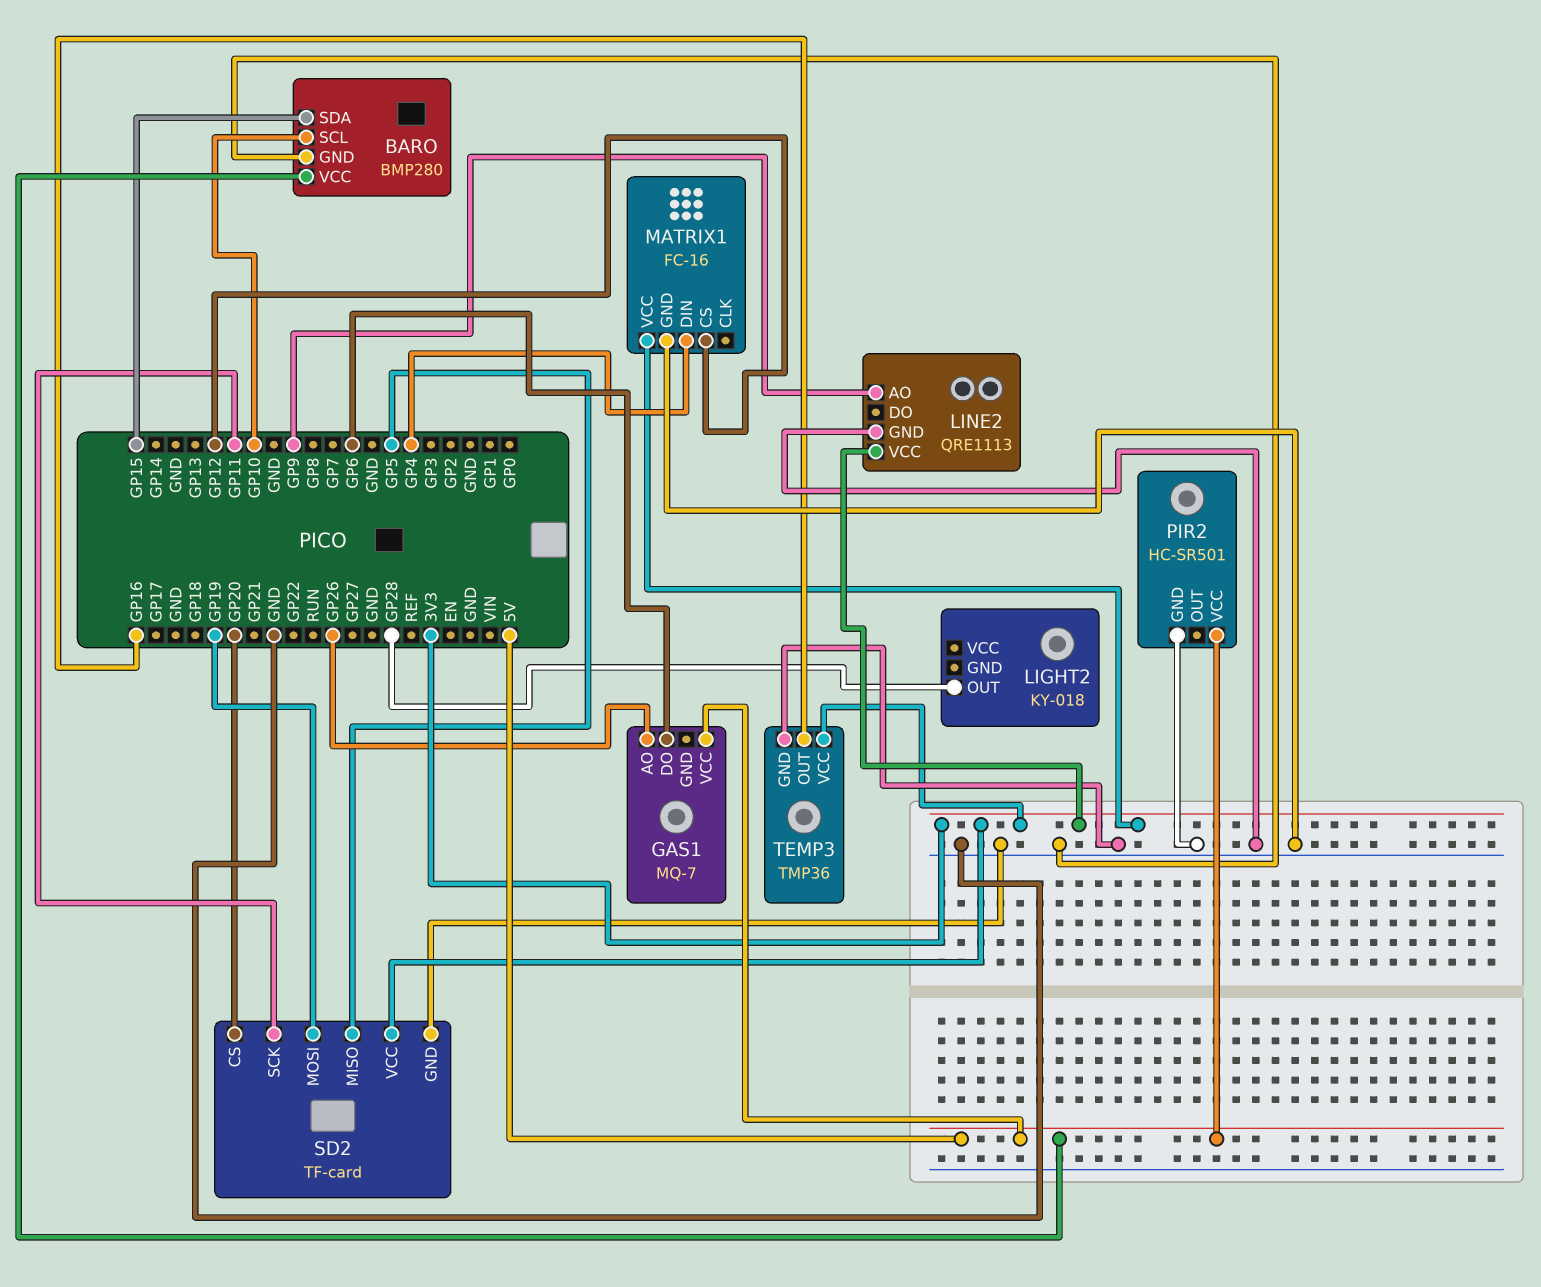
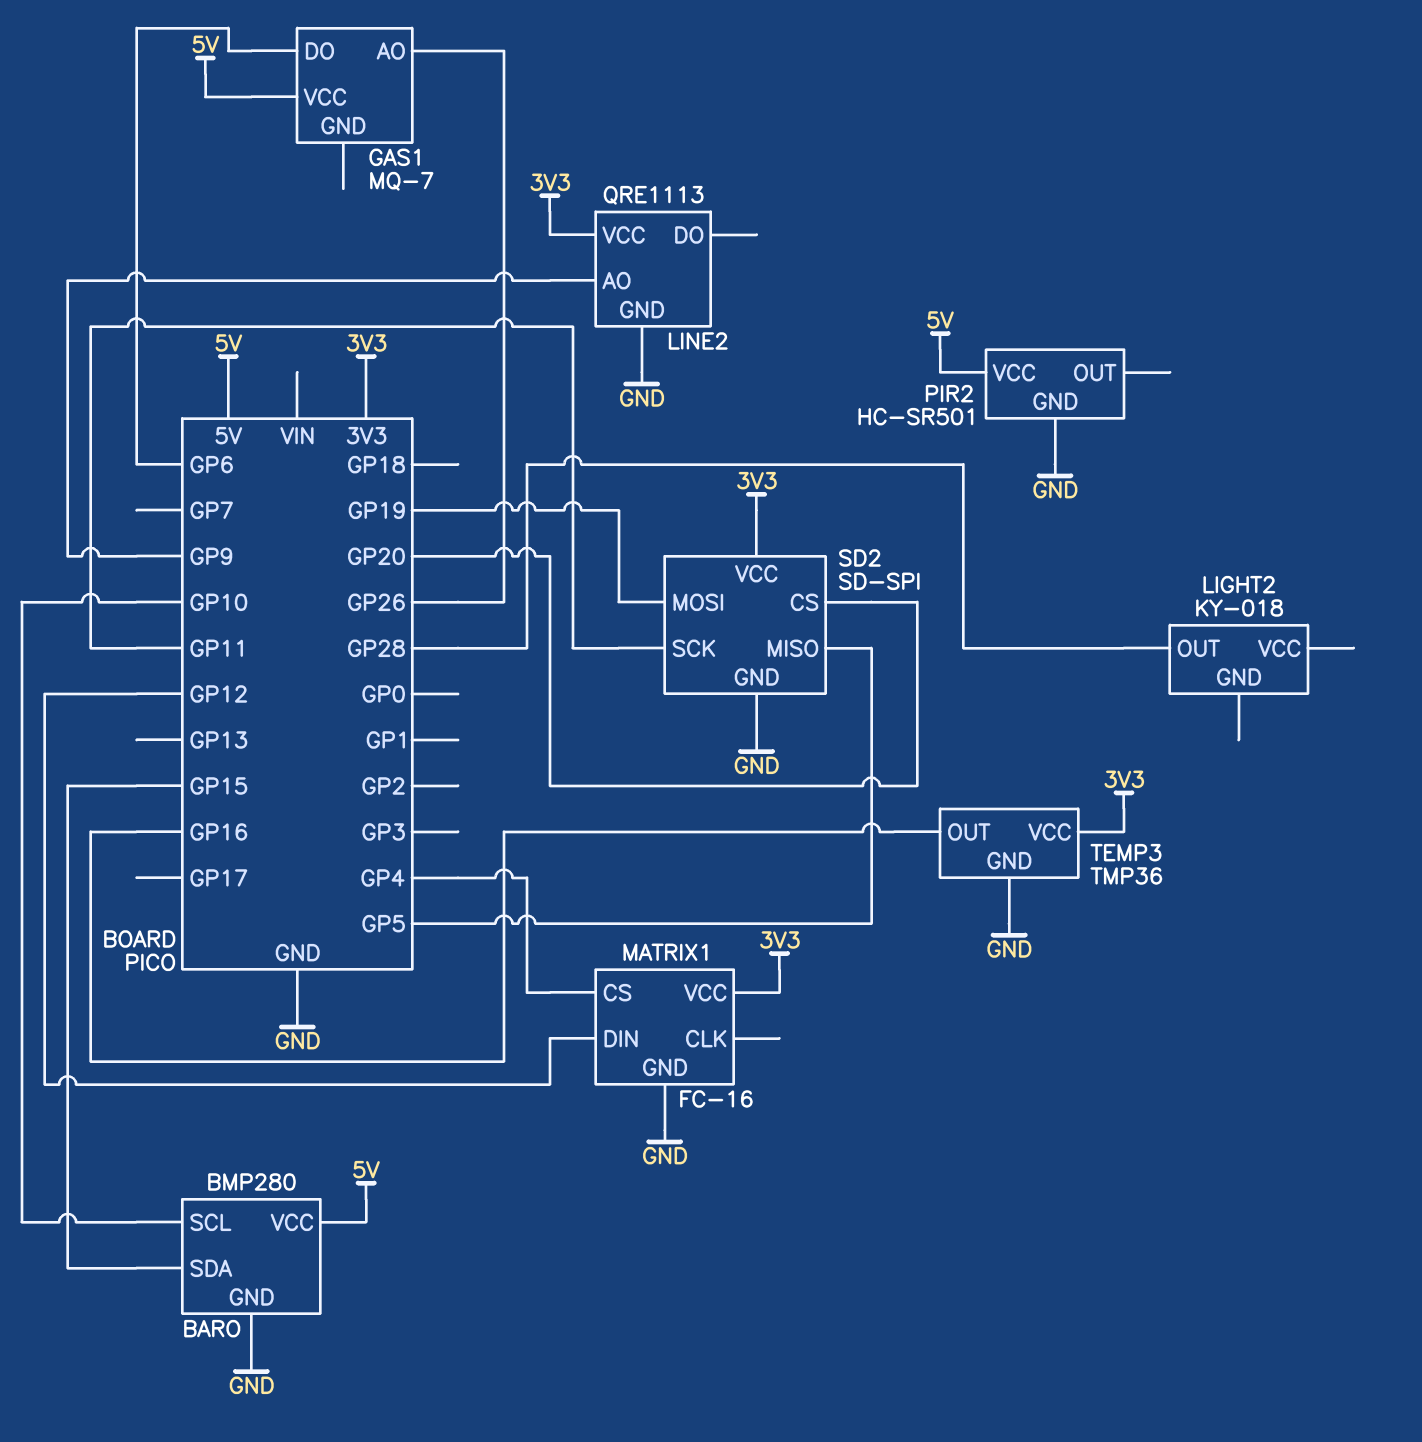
MATRIX1 pin CS: GP12 -> GP4
MATRIX1 pin DIN: GP4 -> GP12
SD2: TF-card -> SD-SPI

